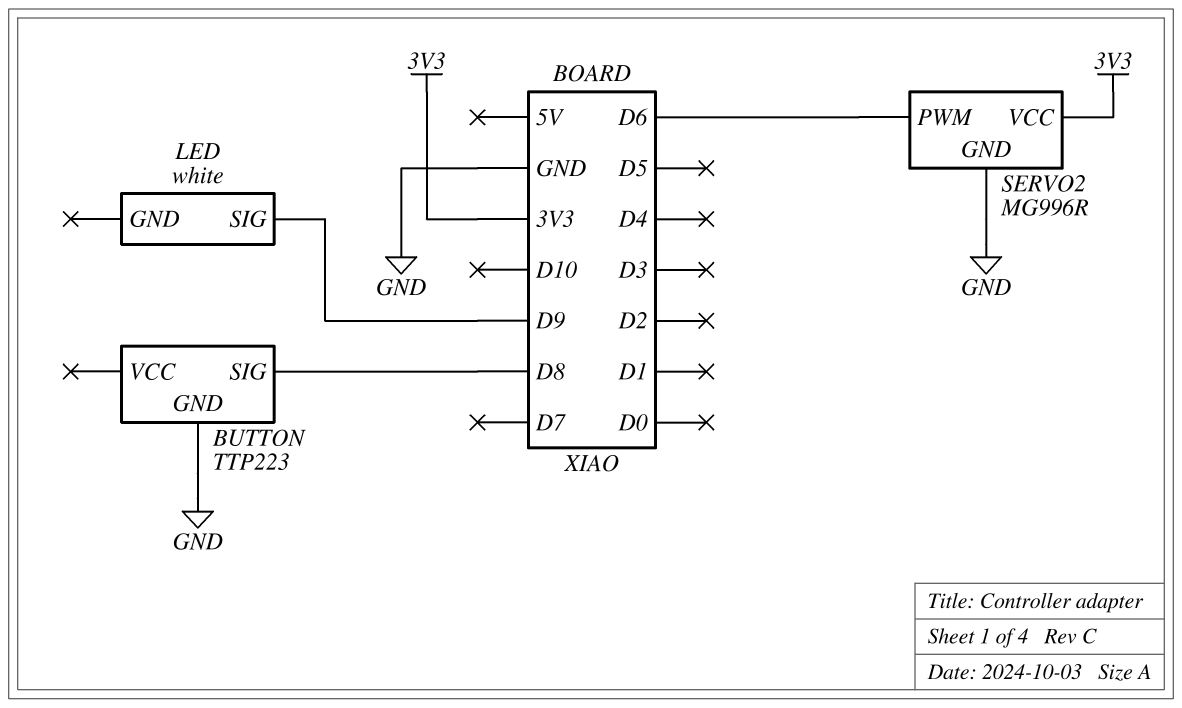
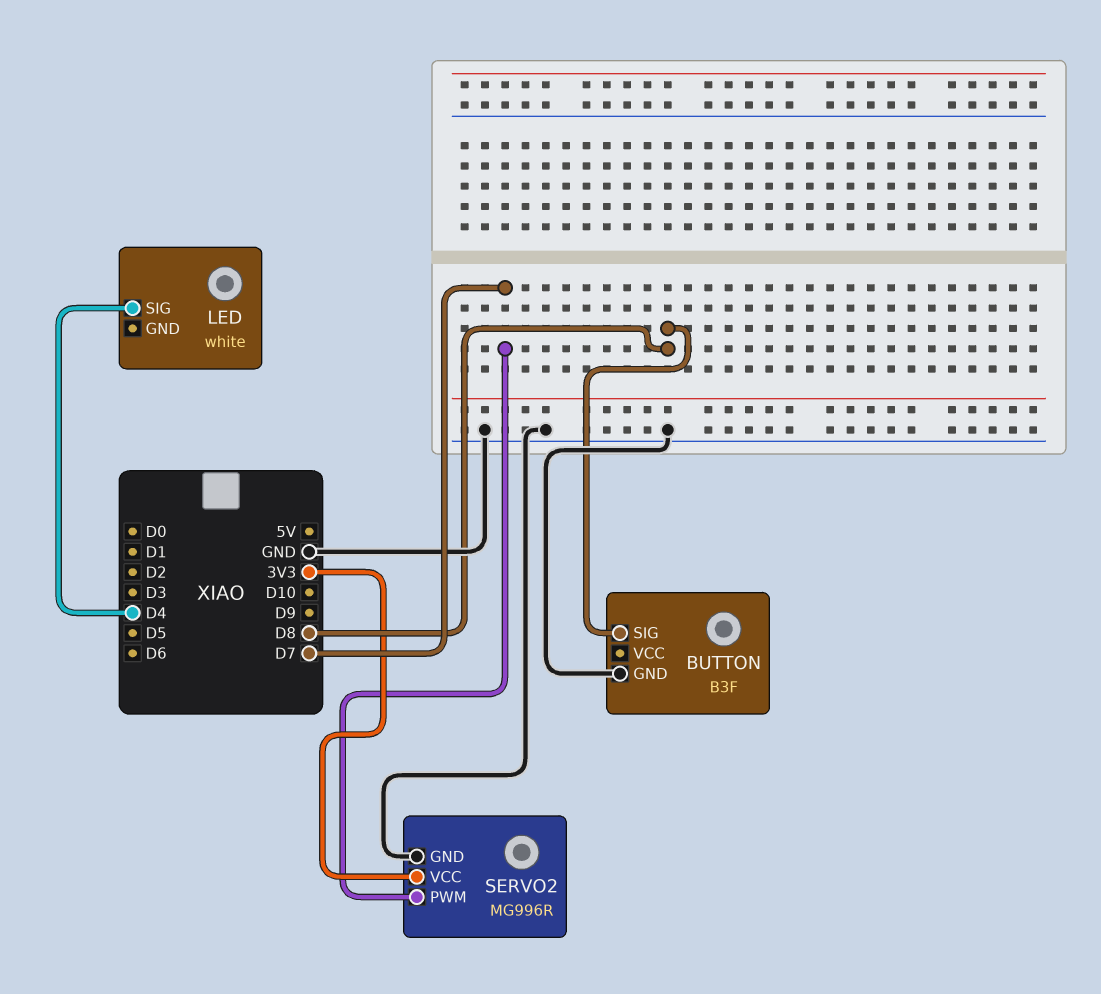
BUTTON: TTP223 -> B3F
LED pin SIG: D9 -> D4
SERVO2 pin PWM: D6 -> D7

